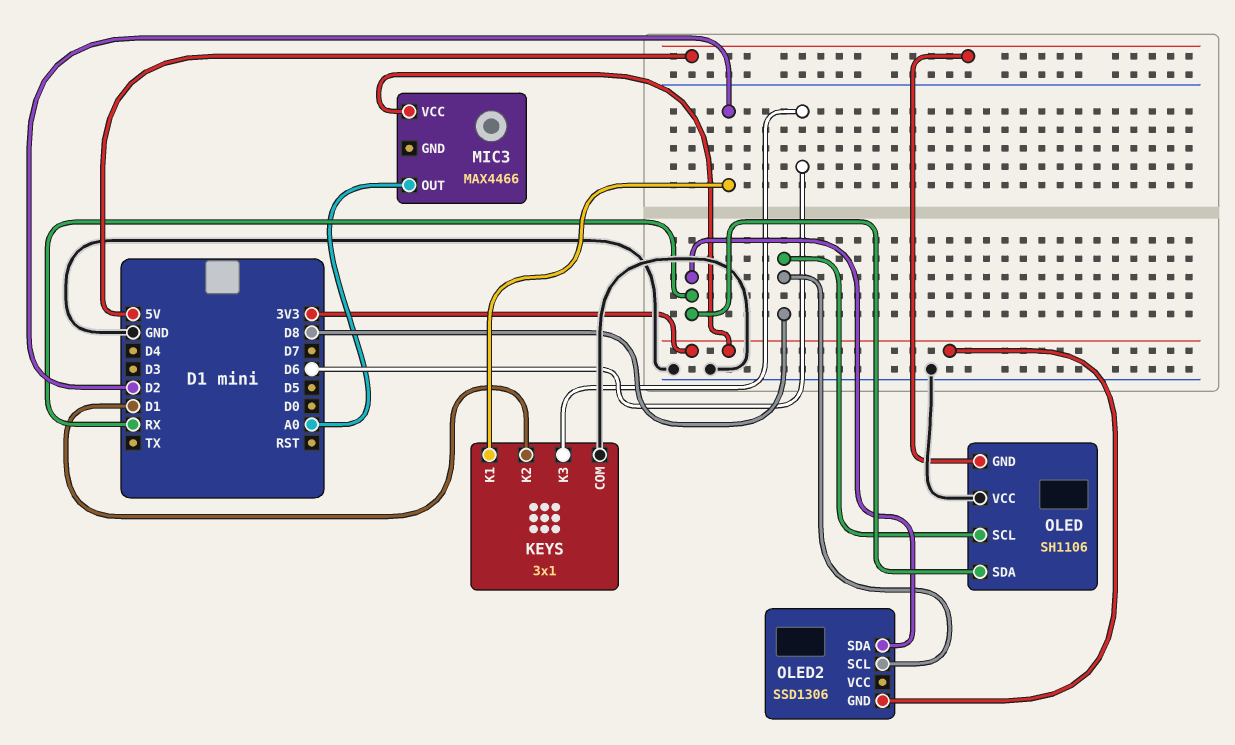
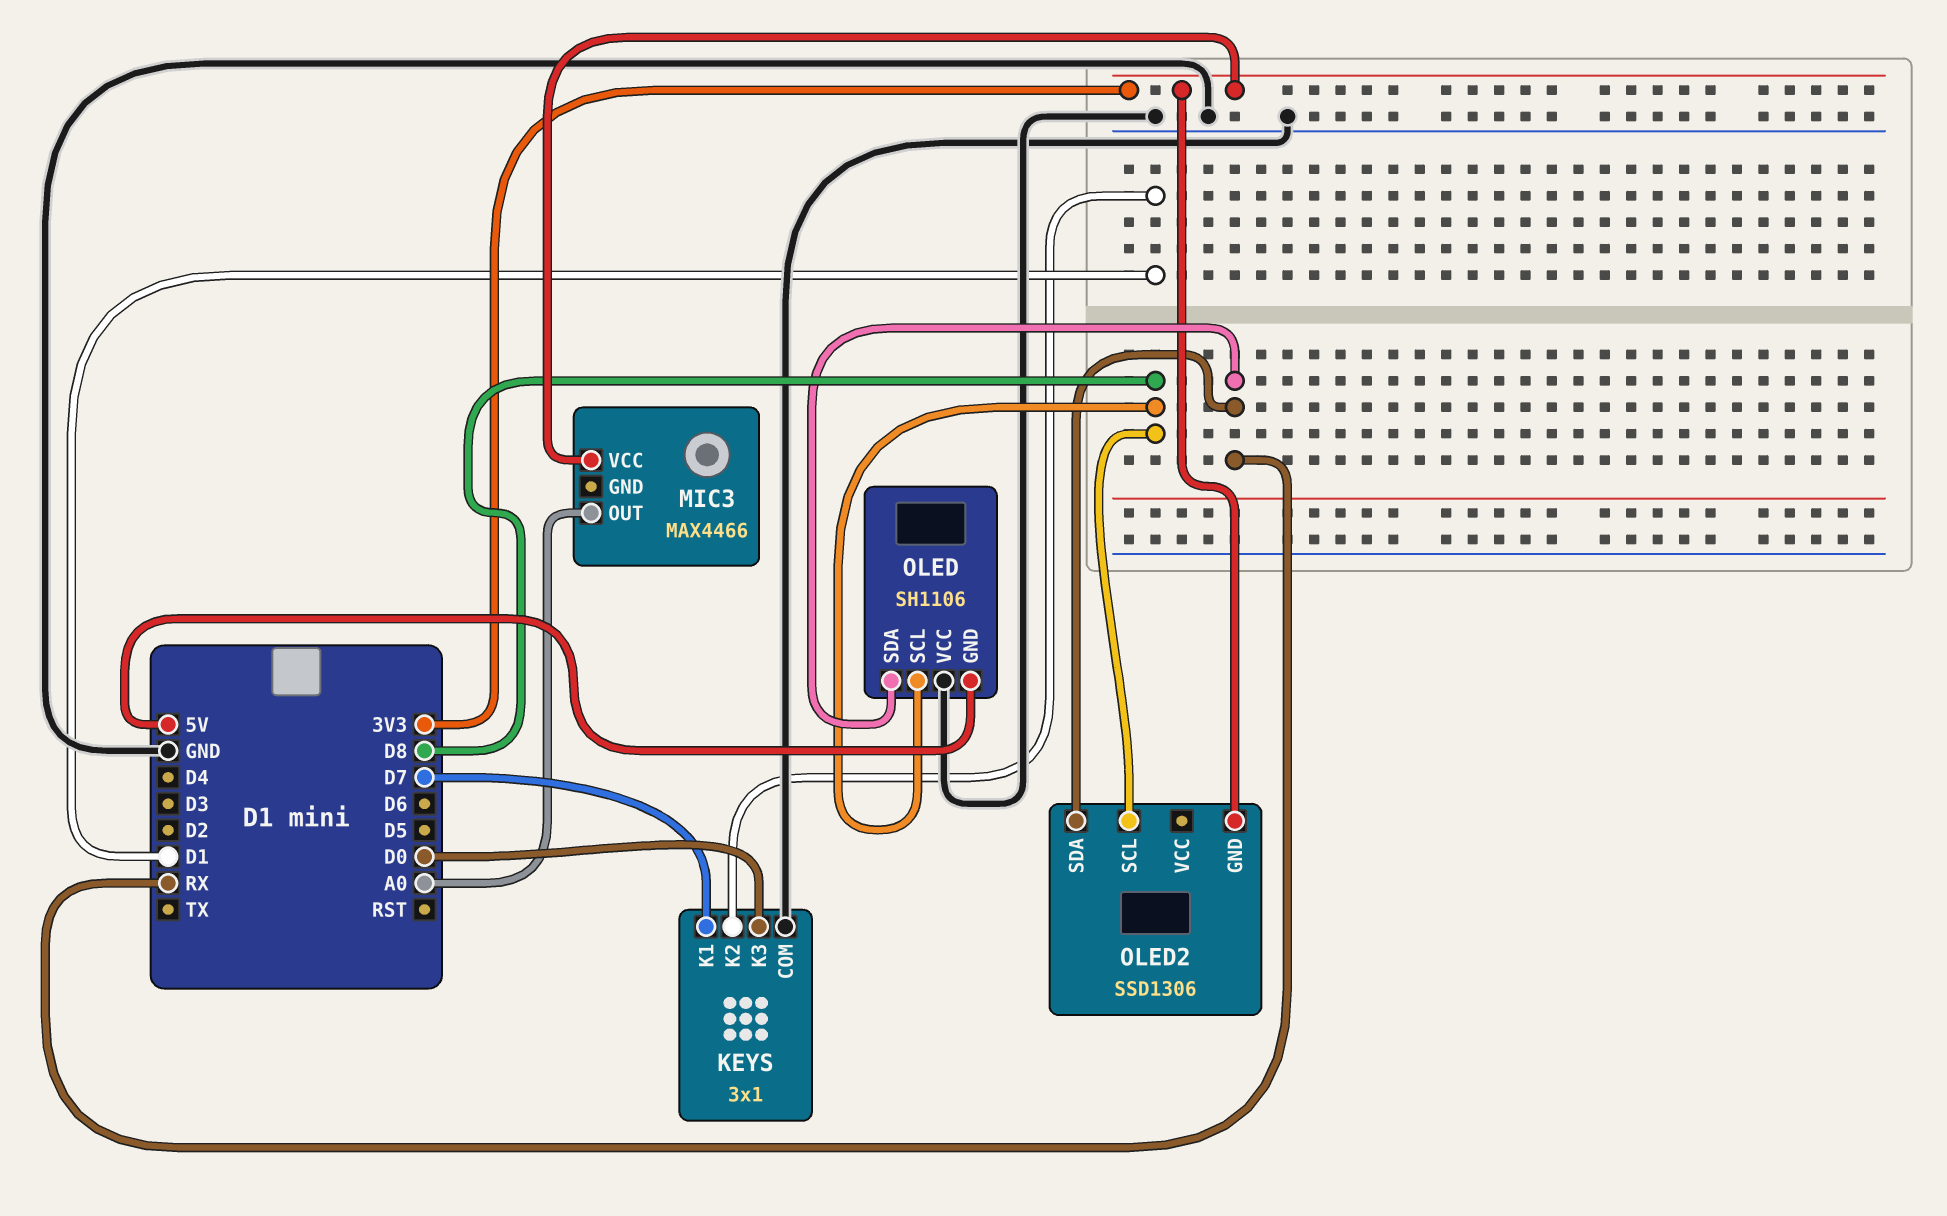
KEYS pin K1: D2 -> D7
KEYS pin K3: D6 -> D0

